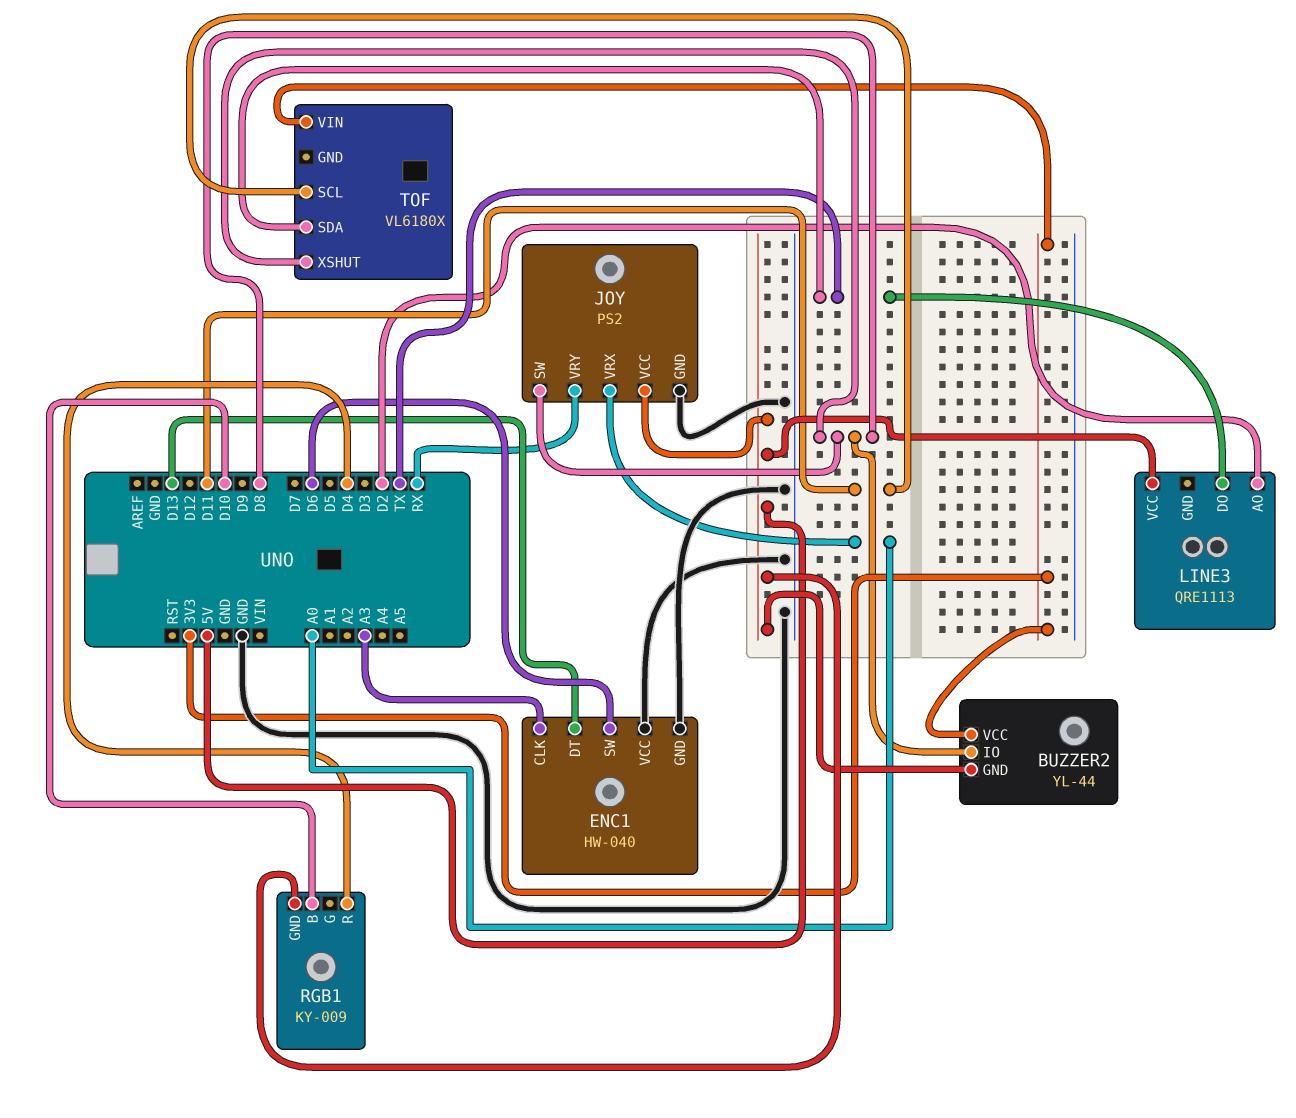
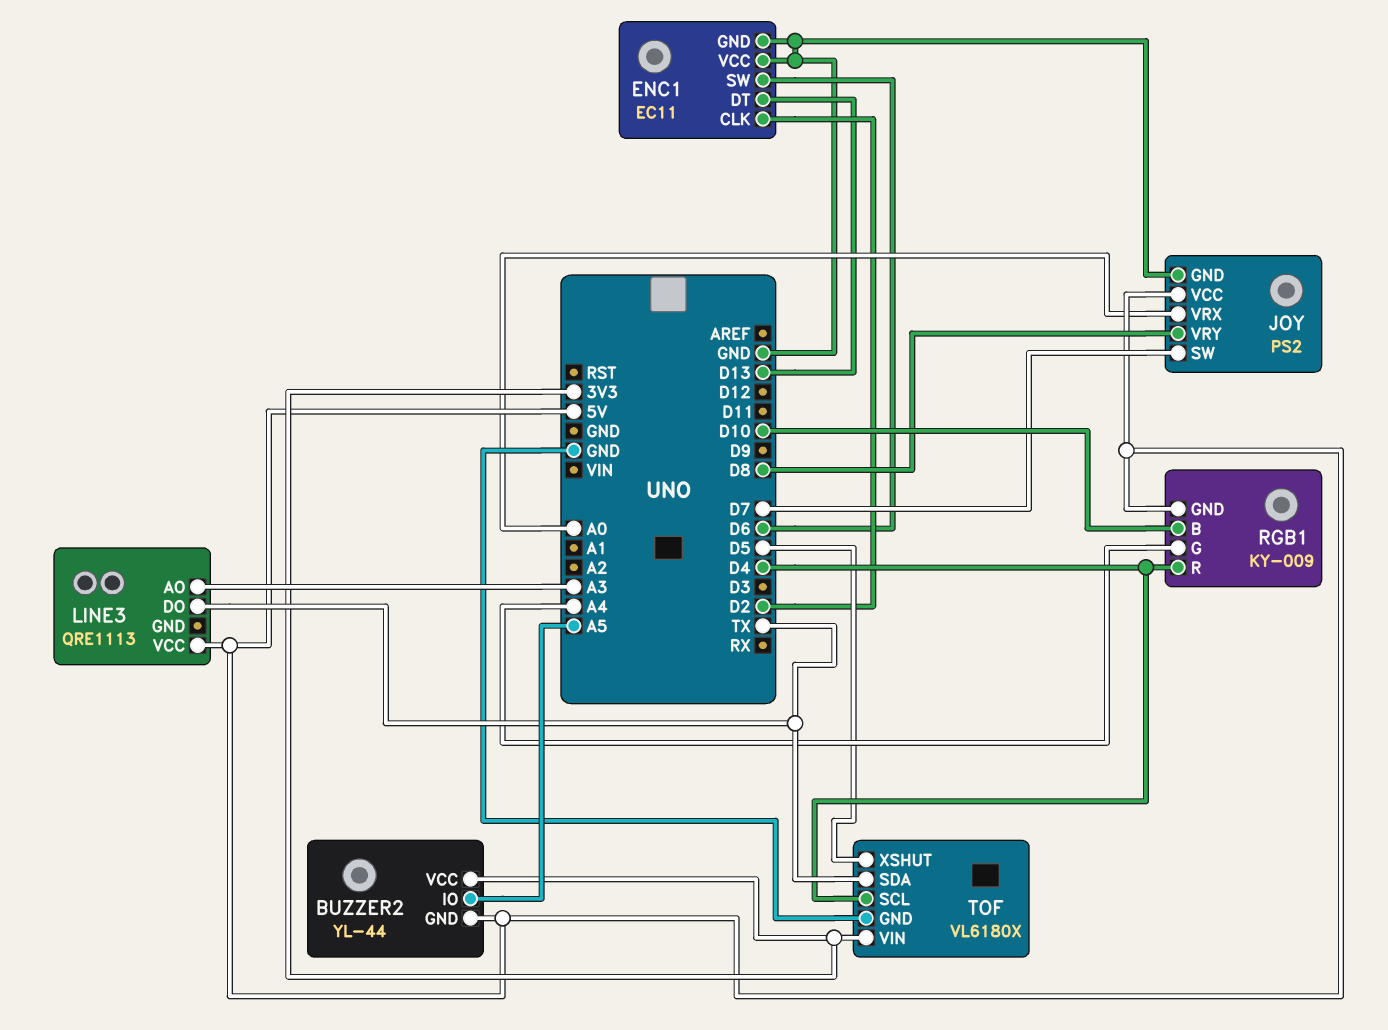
BUZZER2 pin IO: D8 -> A5
ENC1: HW-040 -> EC11
ENC1 pin CLK: A3 -> D2
JOY pin SW: D8 -> D7
JOY pin VRY: RX -> D8
LINE3 pin AO: D2 -> A3
RGB1 pin G: none -> A4
TOF pin GND: none -> GND
TOF pin SCL: D11 -> D4
TOF pin XSHUT: D8 -> D5

